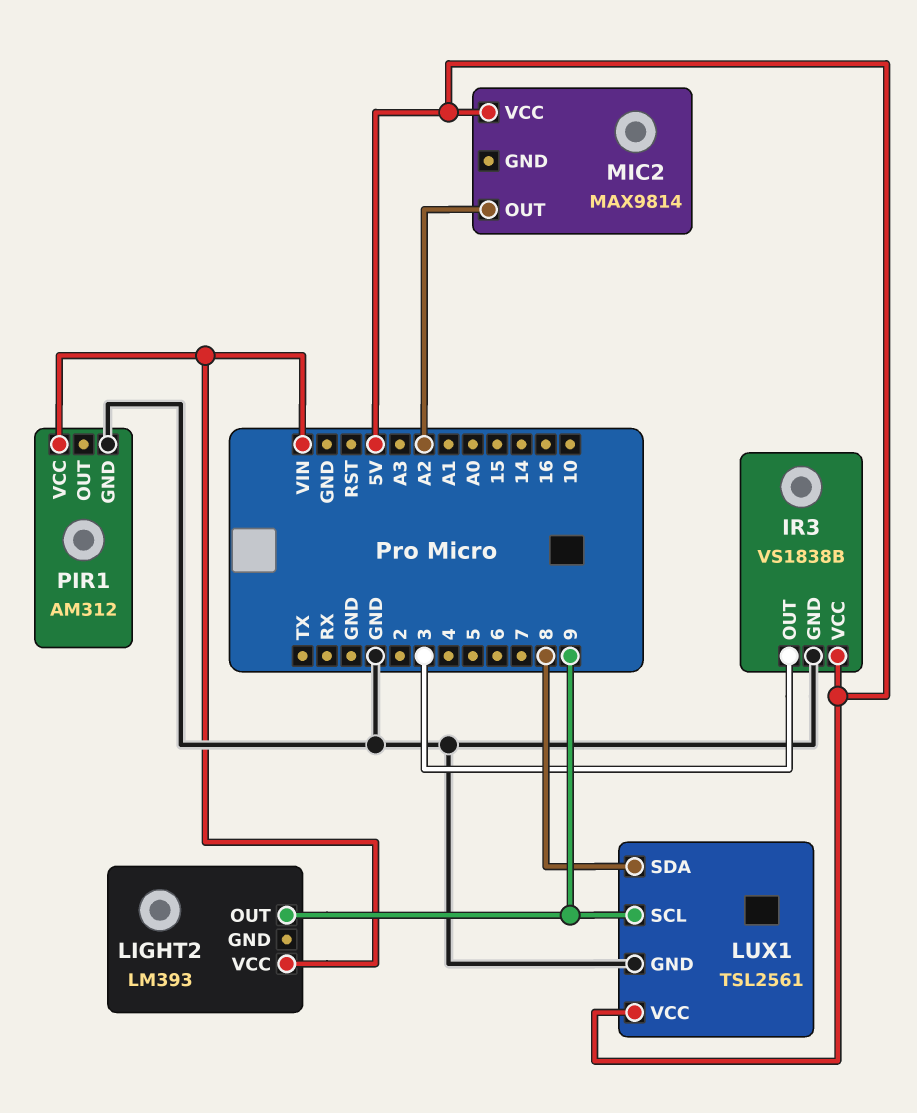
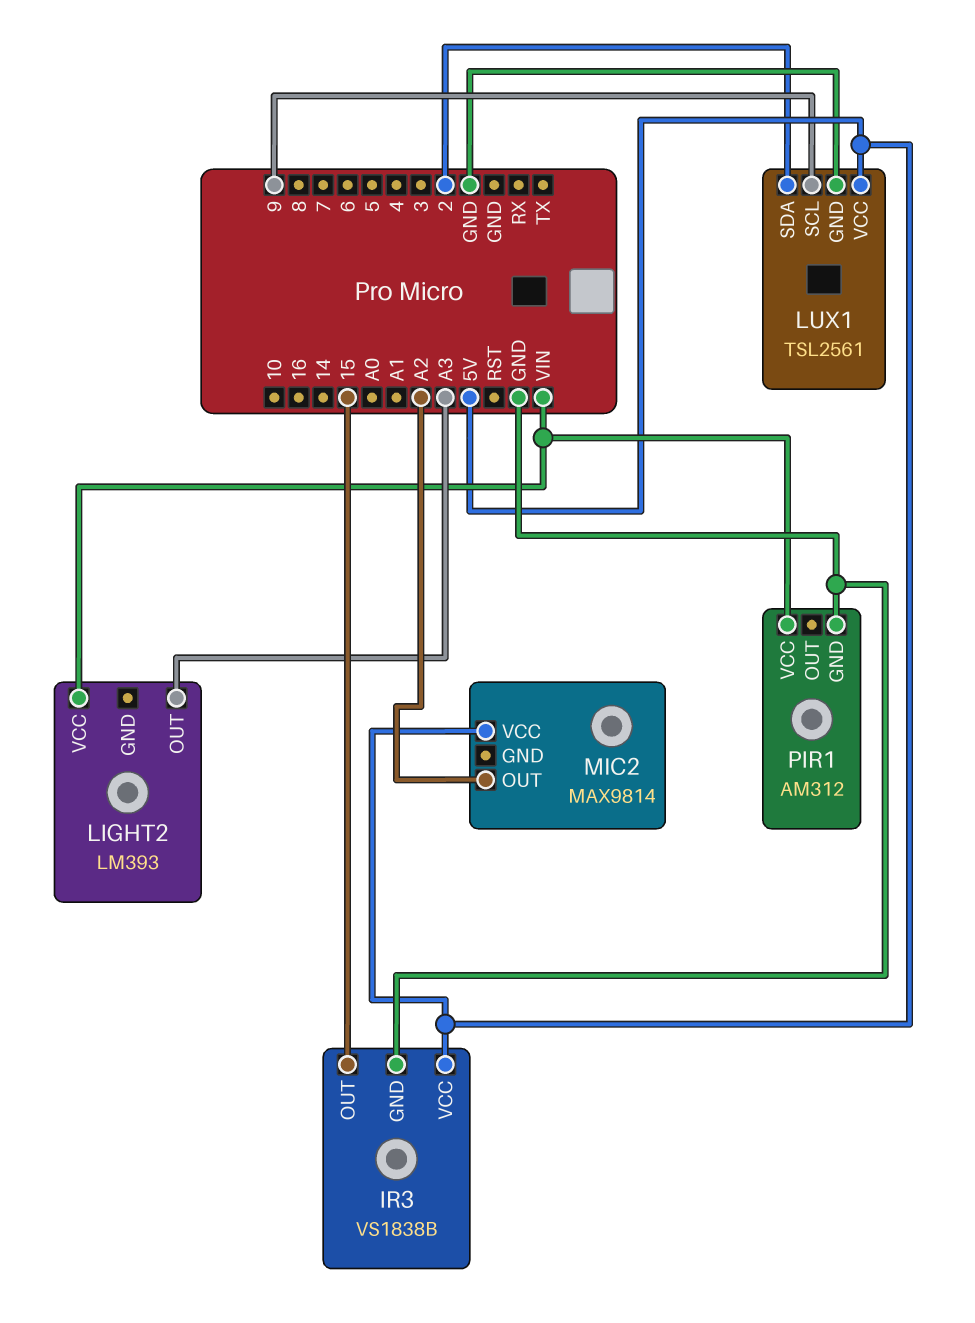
IR3 pin OUT: 3 -> 15
LIGHT2 pin OUT: 9 -> A3
LUX1 pin SDA: 8 -> 2

